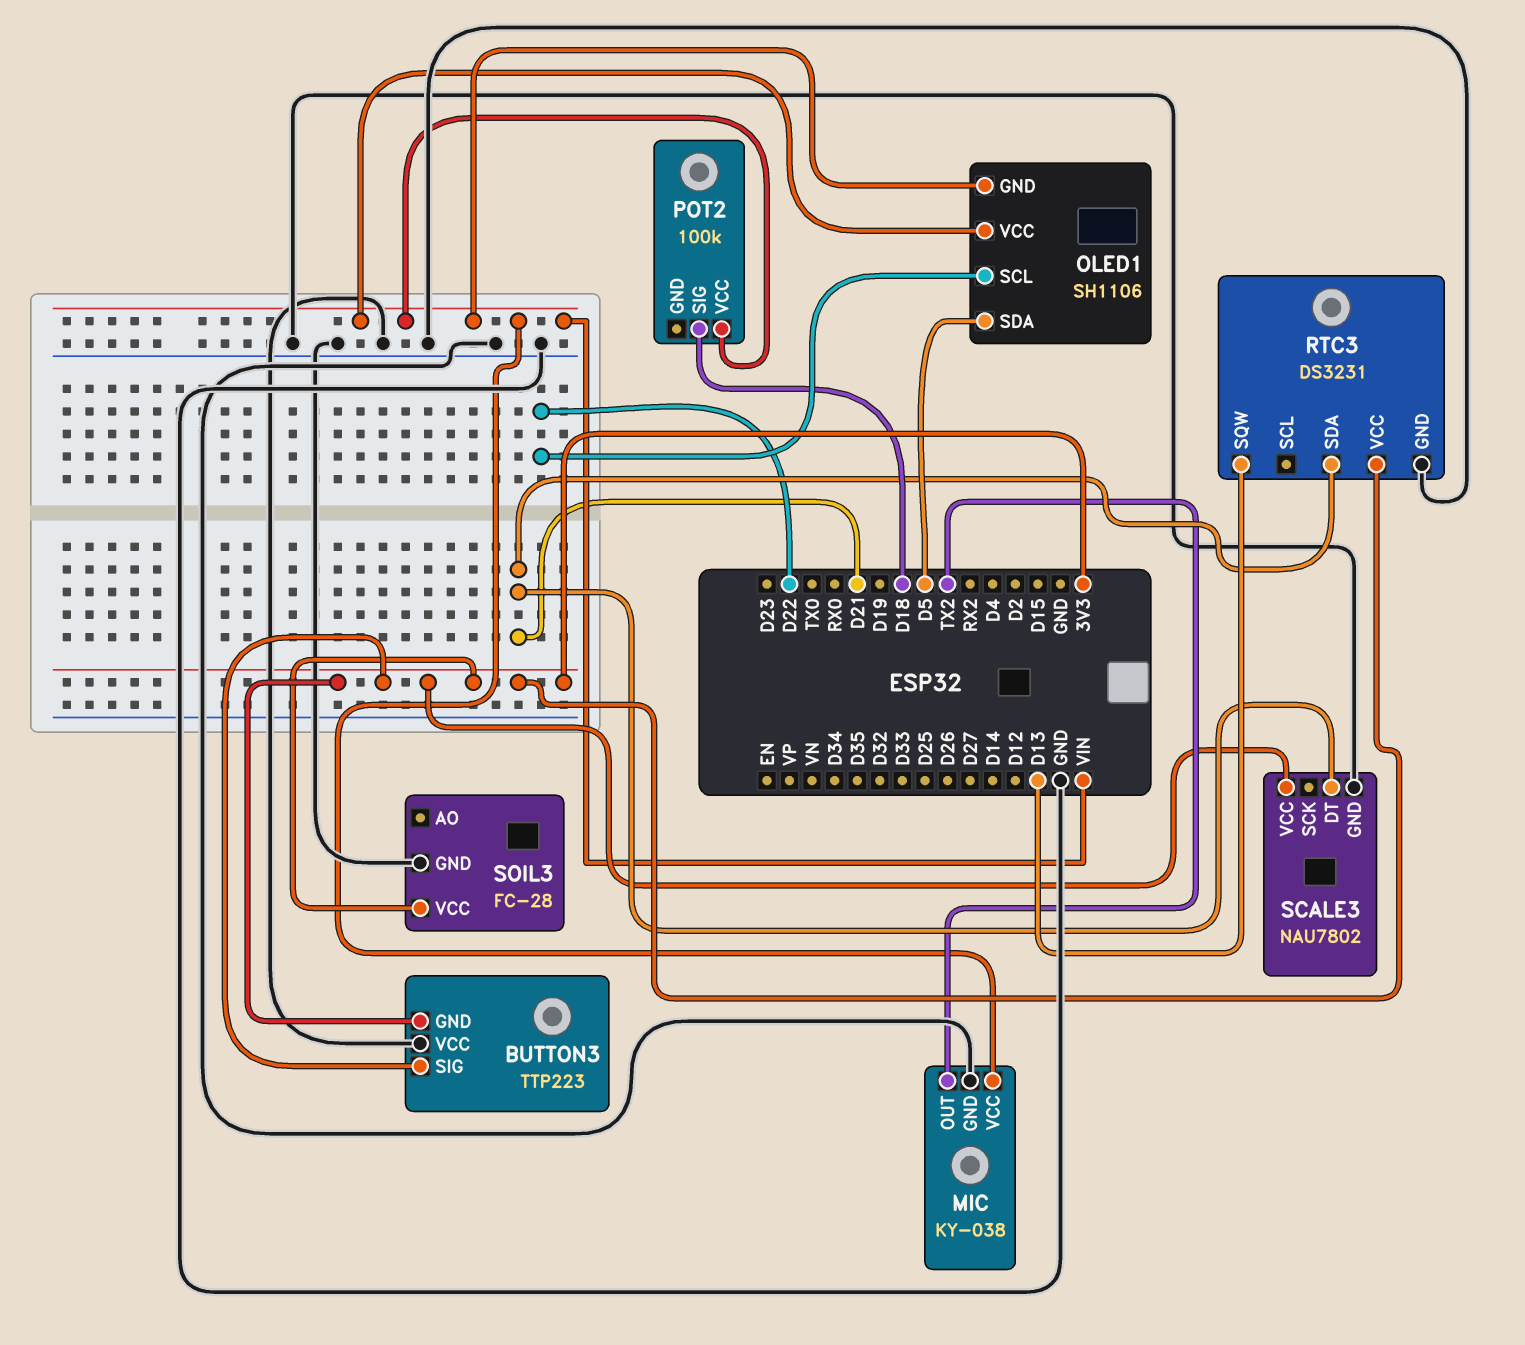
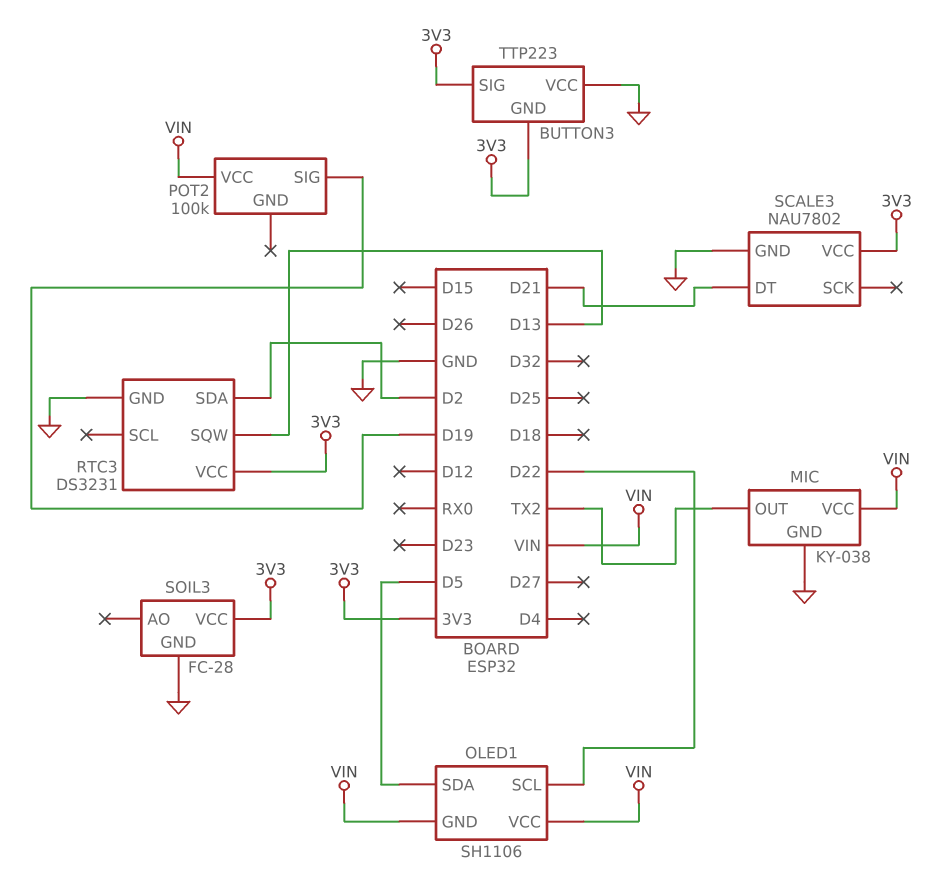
POT2 pin SIG: D18 -> D19
RTC3 pin SDA: D21 -> D2

